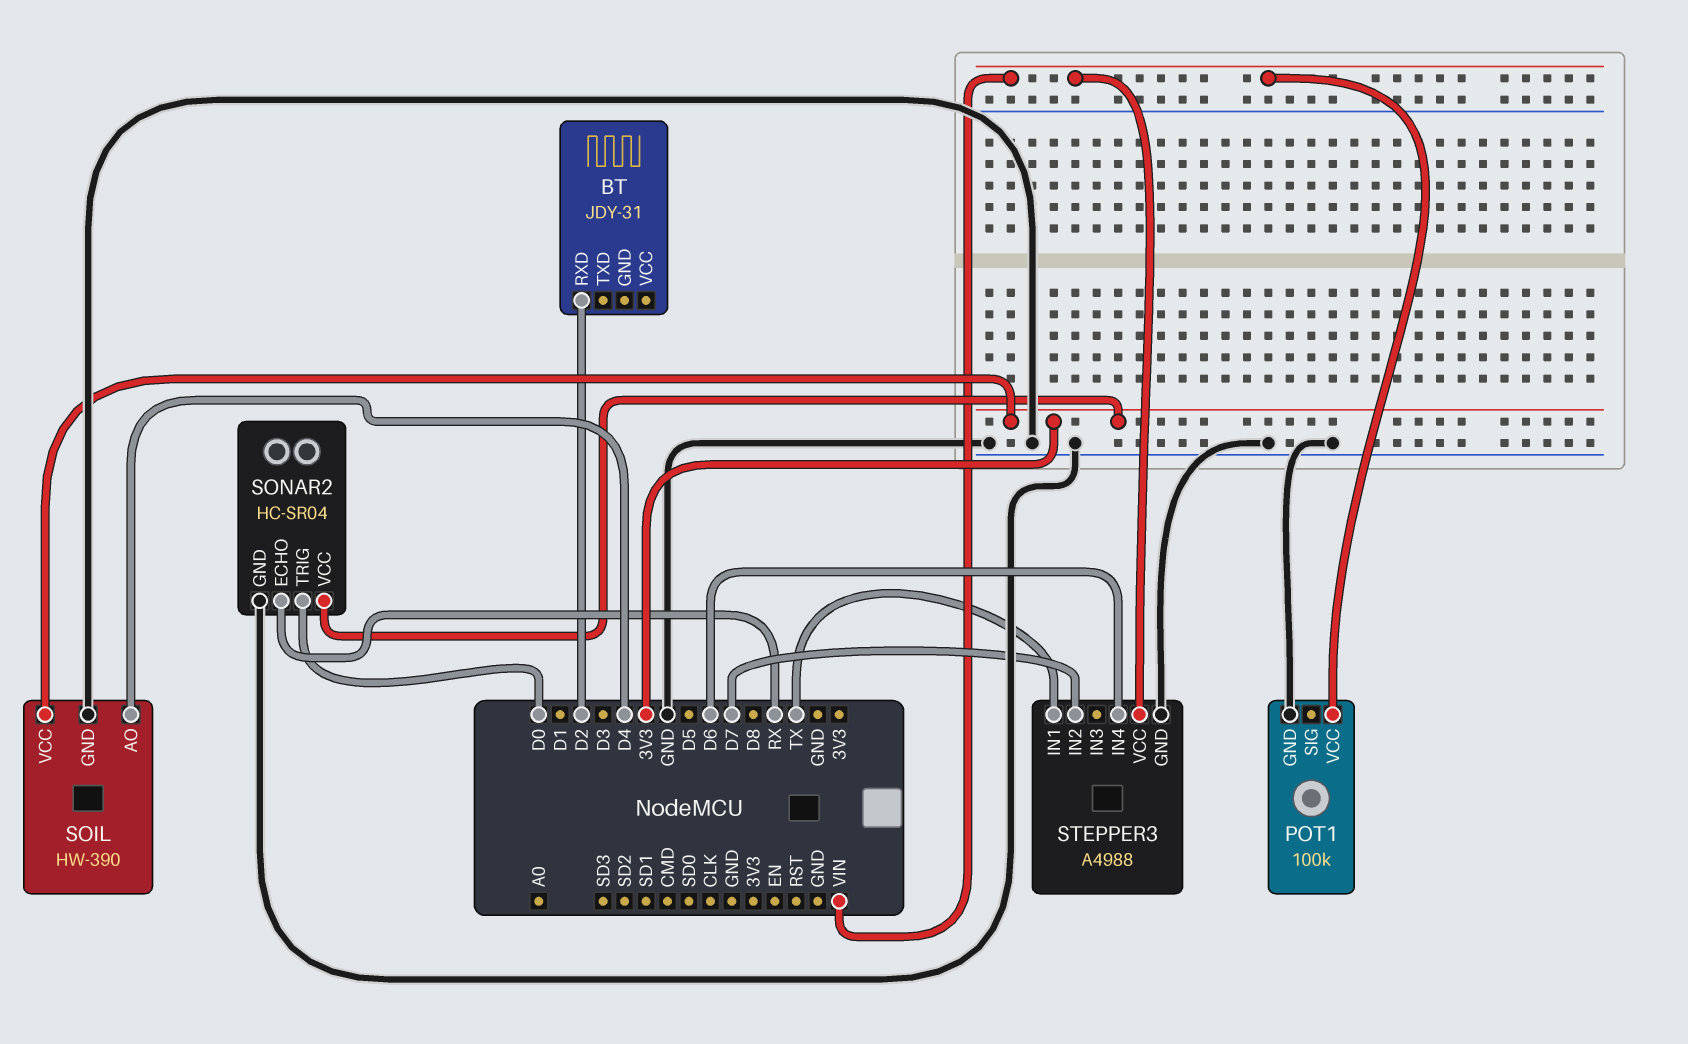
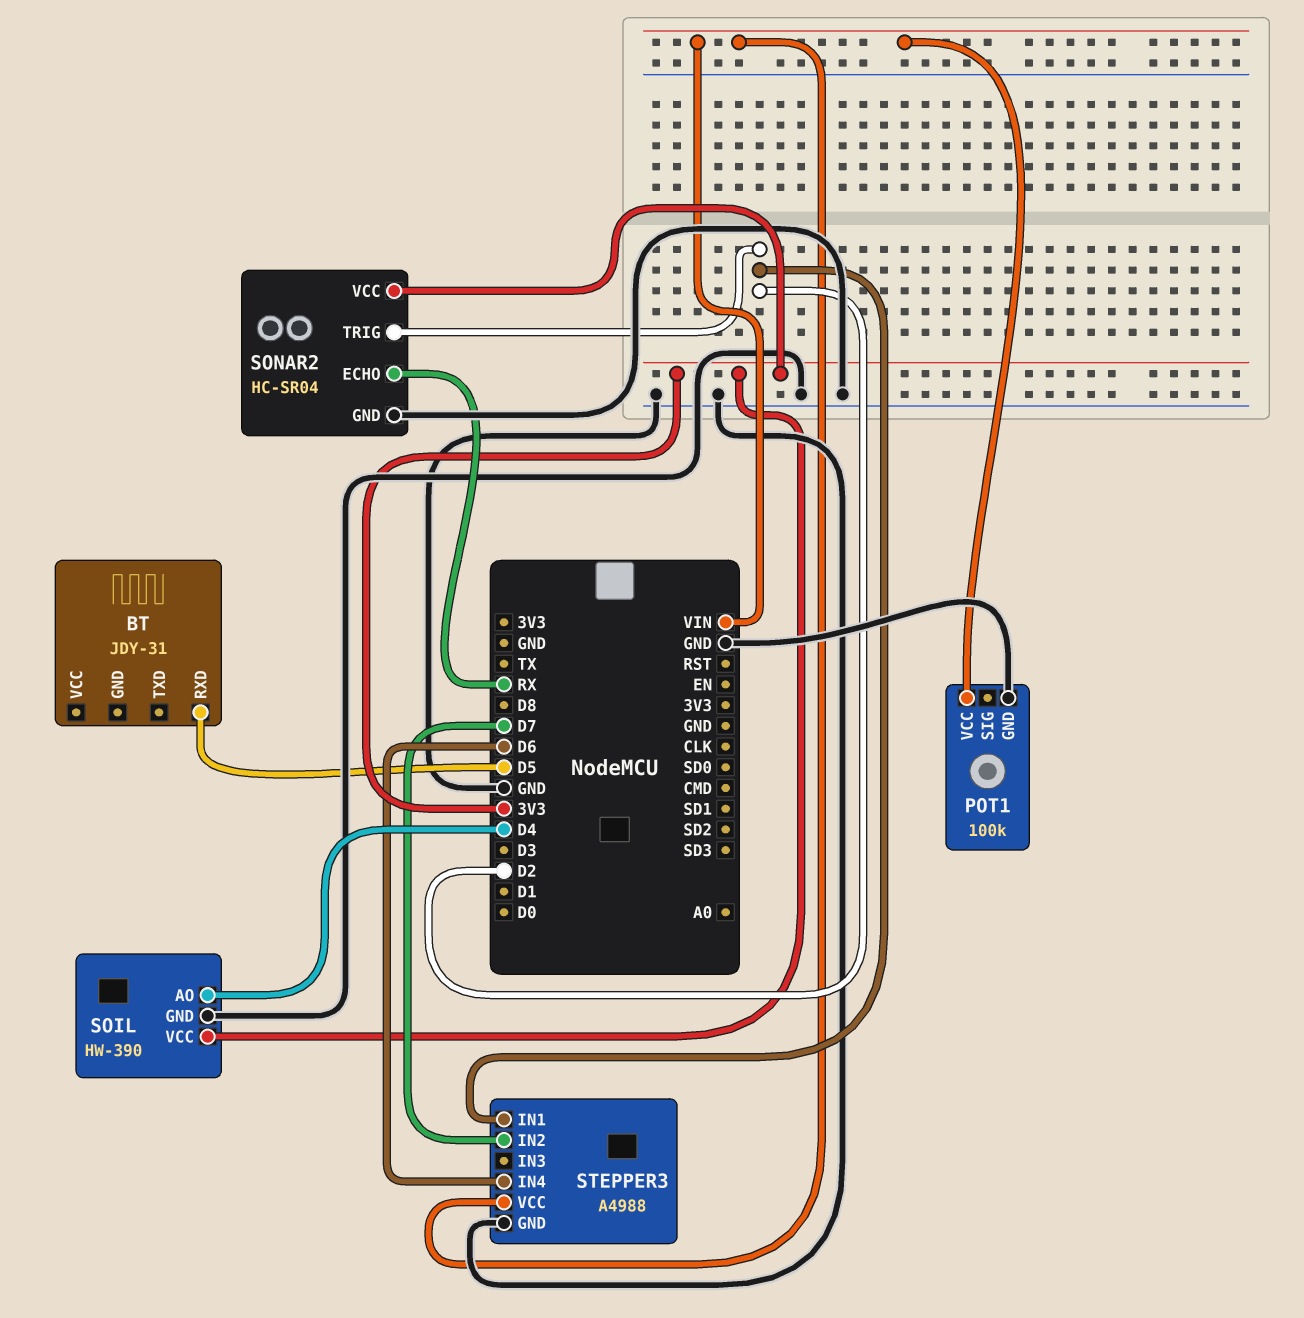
BT pin RXD: D2 -> D5
SONAR2 pin TRIG: D0 -> D2
STEPPER3 pin IN1: TX -> D2

